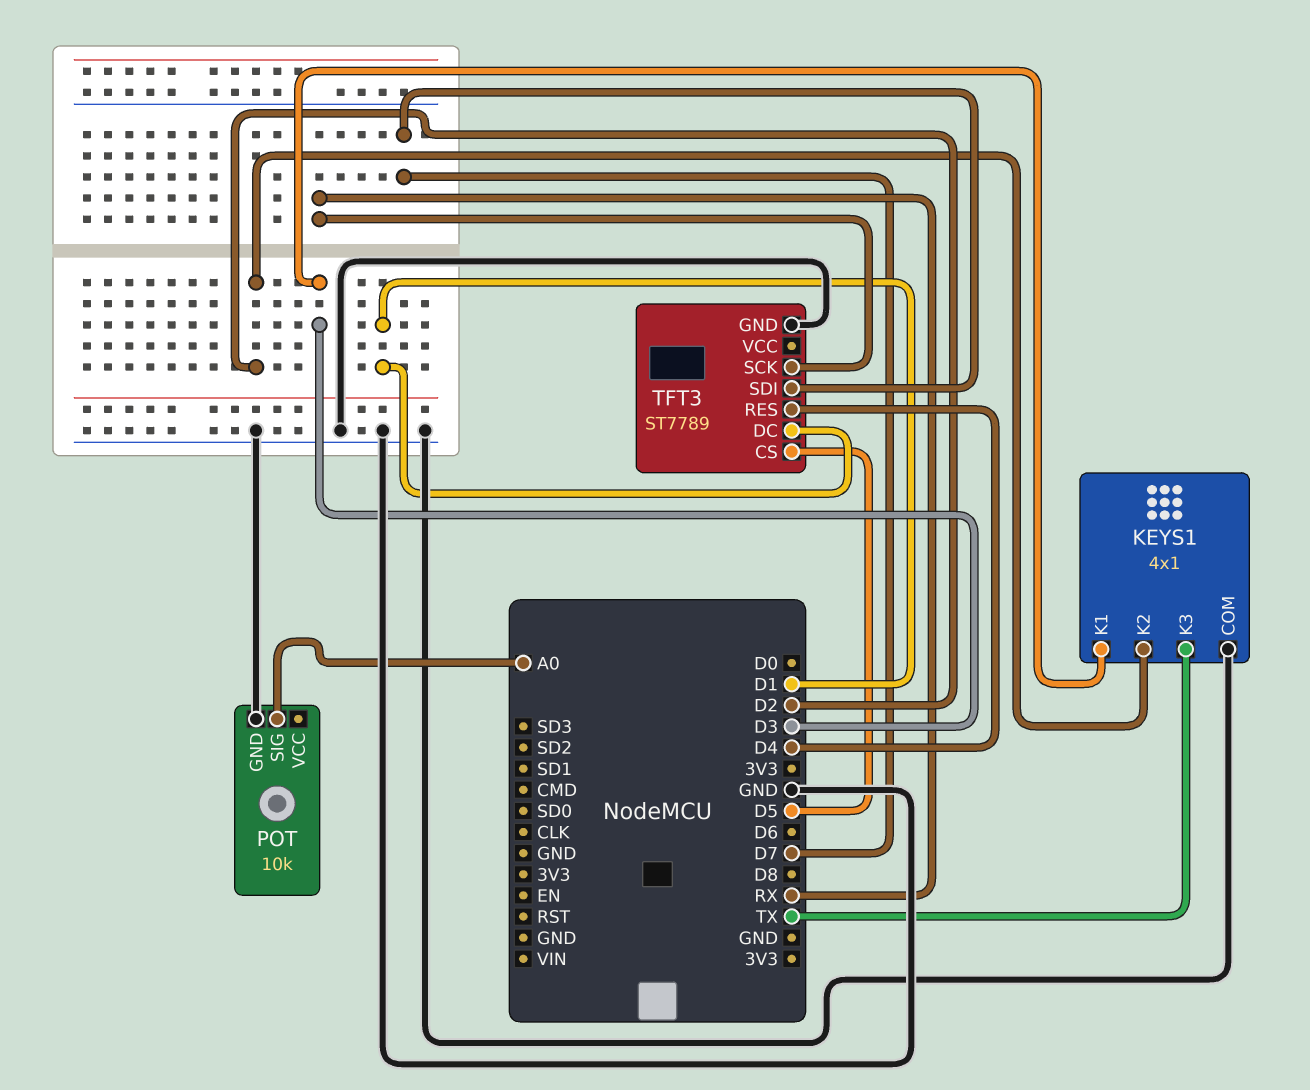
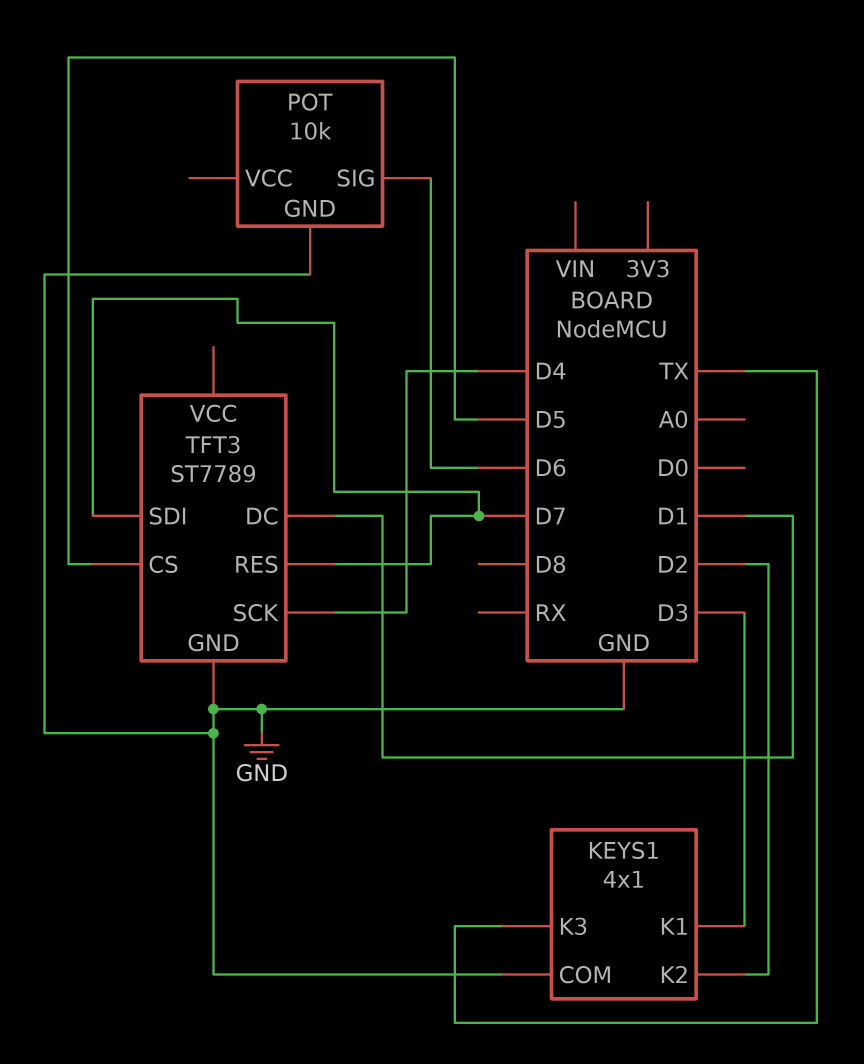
POT pin SIG: A0 -> D6
TFT3 pin RES: D4 -> D7
TFT3 pin SCK: RX -> D4

